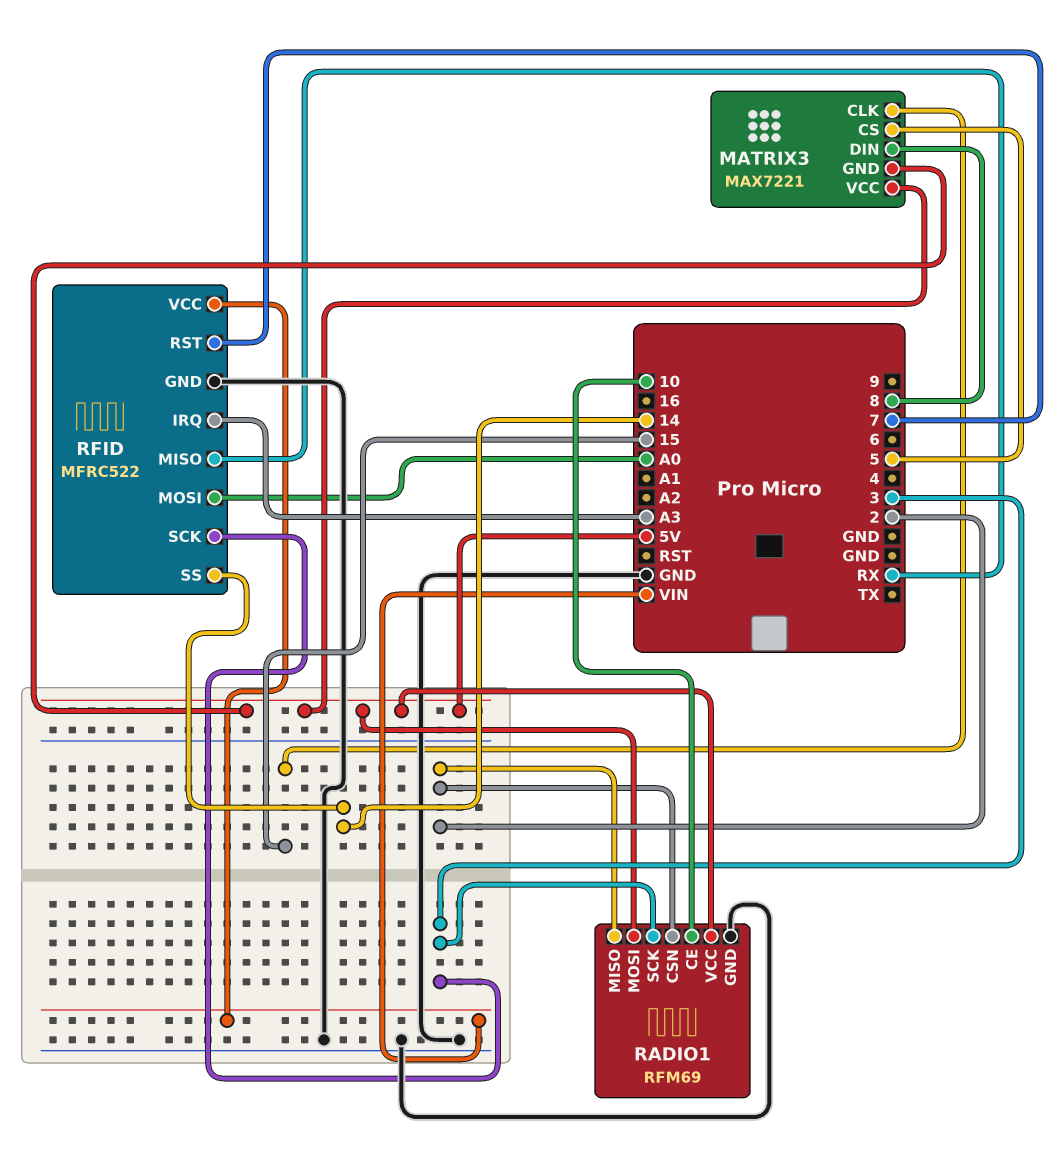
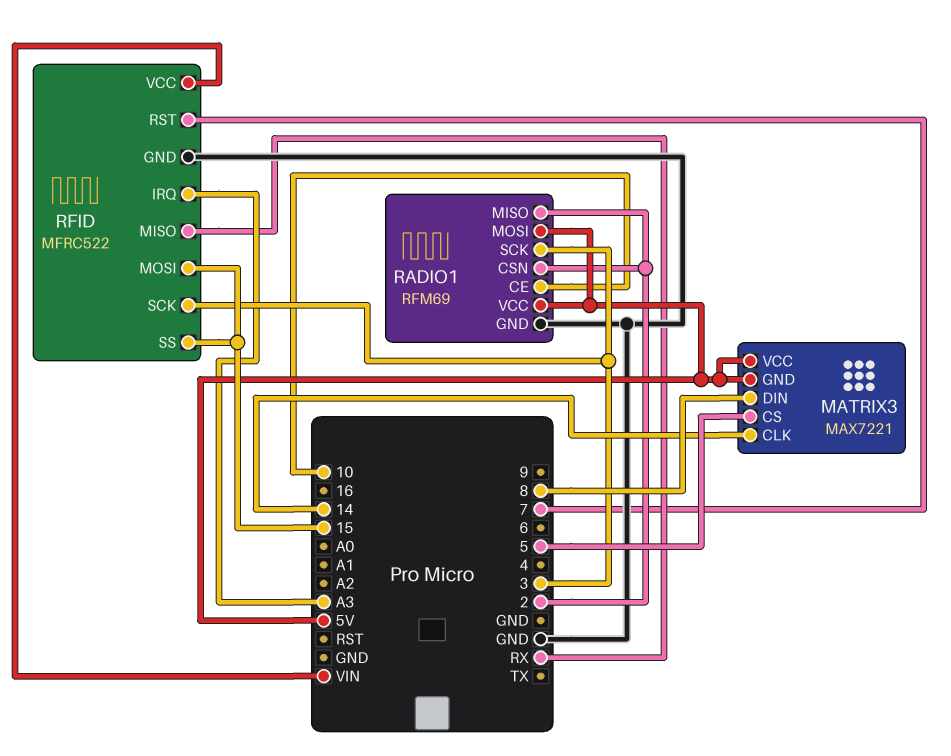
MATRIX3 pin CLK: 15 -> 14
RFID pin MOSI: A0 -> 15
RFID pin SS: 14 -> 15

